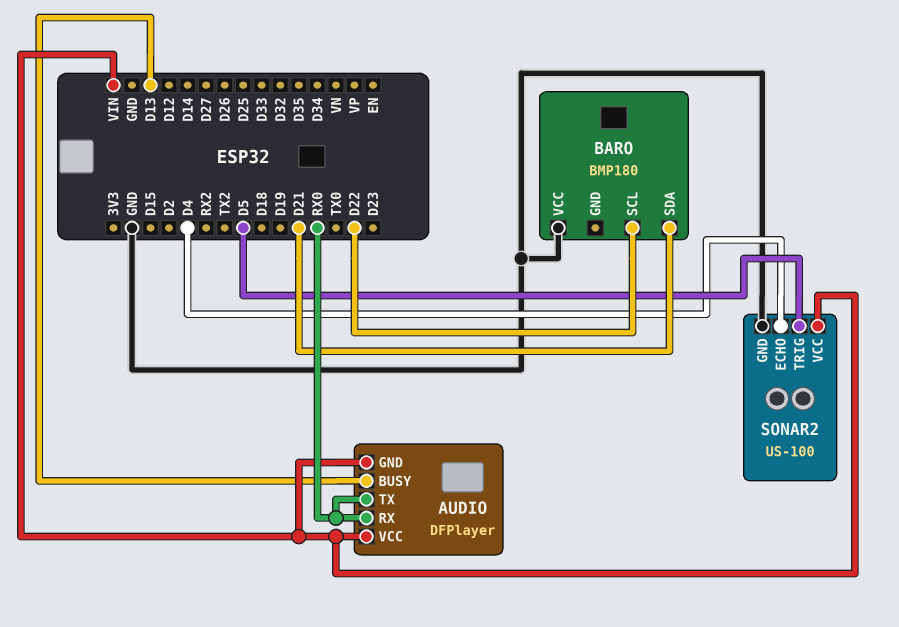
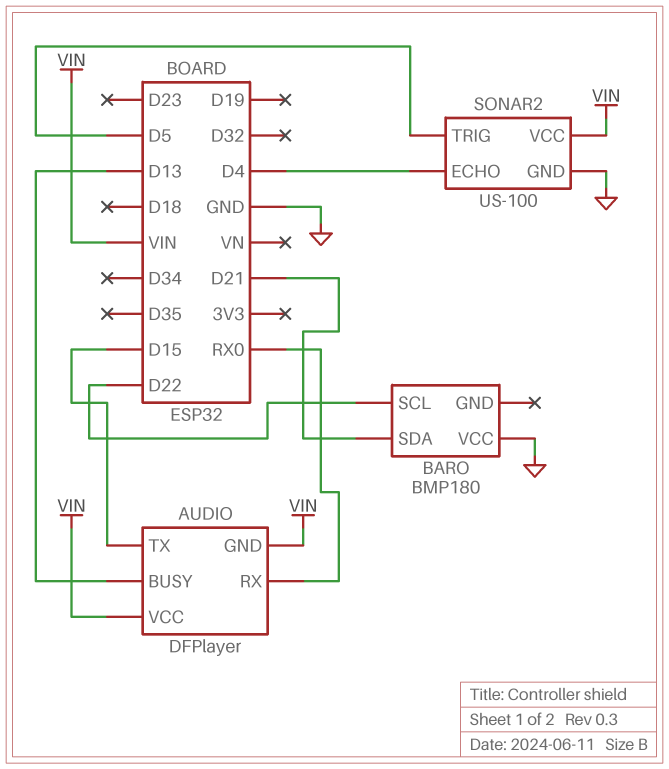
AUDIO pin TX: RX0 -> D15

